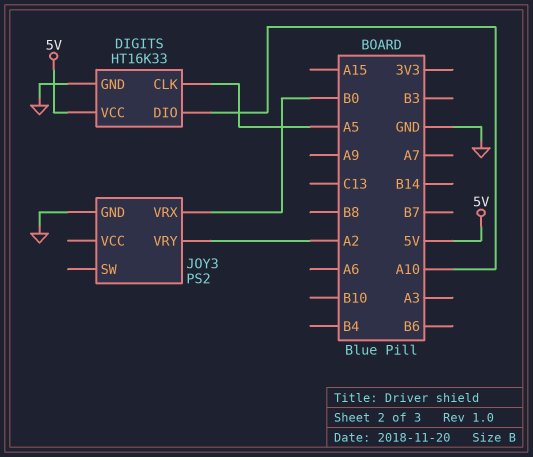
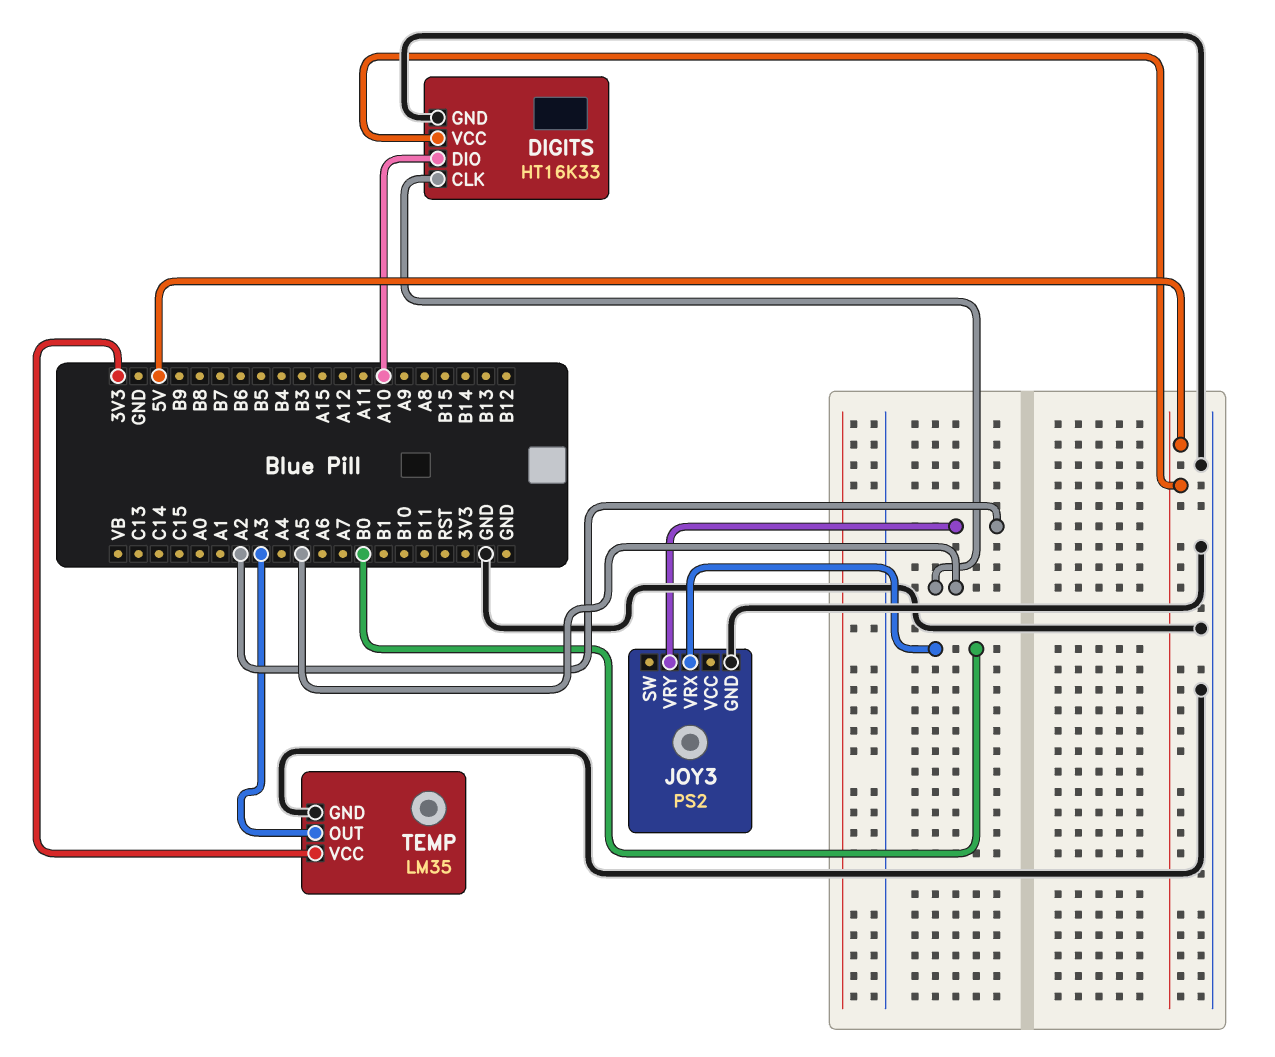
TEMP: none -> LM35
TEMP pin GND: none -> GND
TEMP pin OUT: none -> A3
TEMP pin VCC: none -> 3V3

